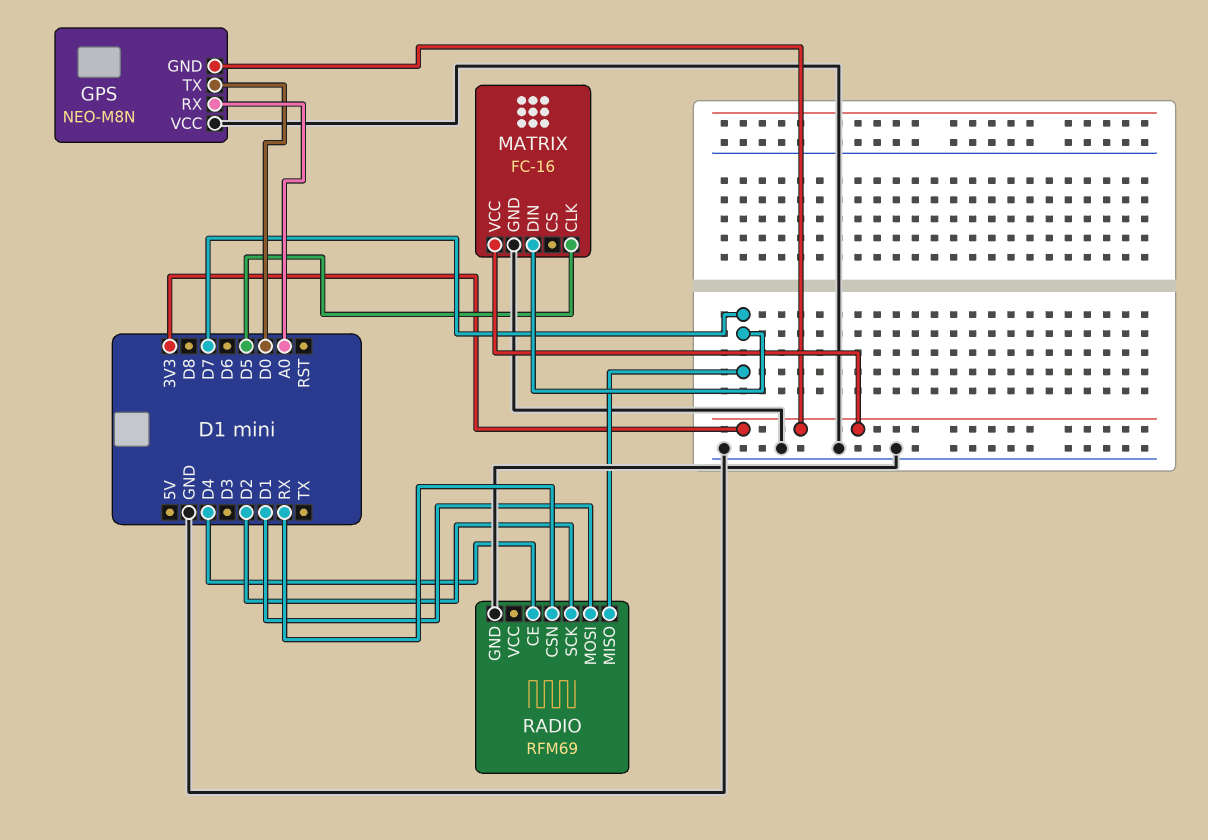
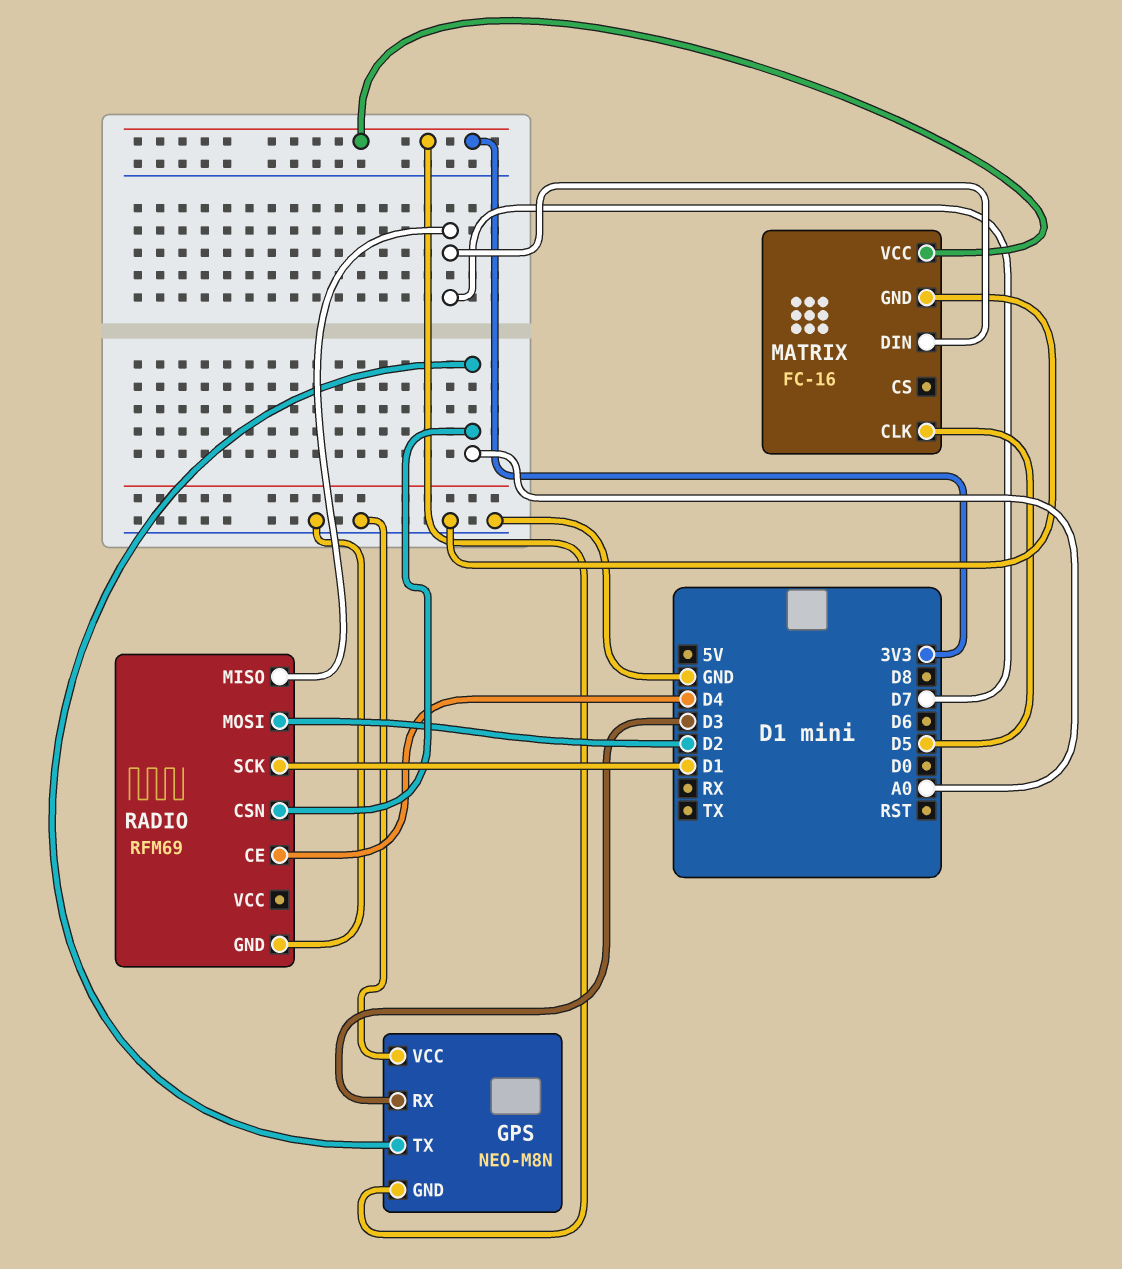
GPS pin RX: A0 -> D3
GPS pin TX: D0 -> A0
RADIO pin CSN: RX -> A0
RADIO pin MOSI: D1 -> D2
RADIO pin SCK: D2 -> D1

